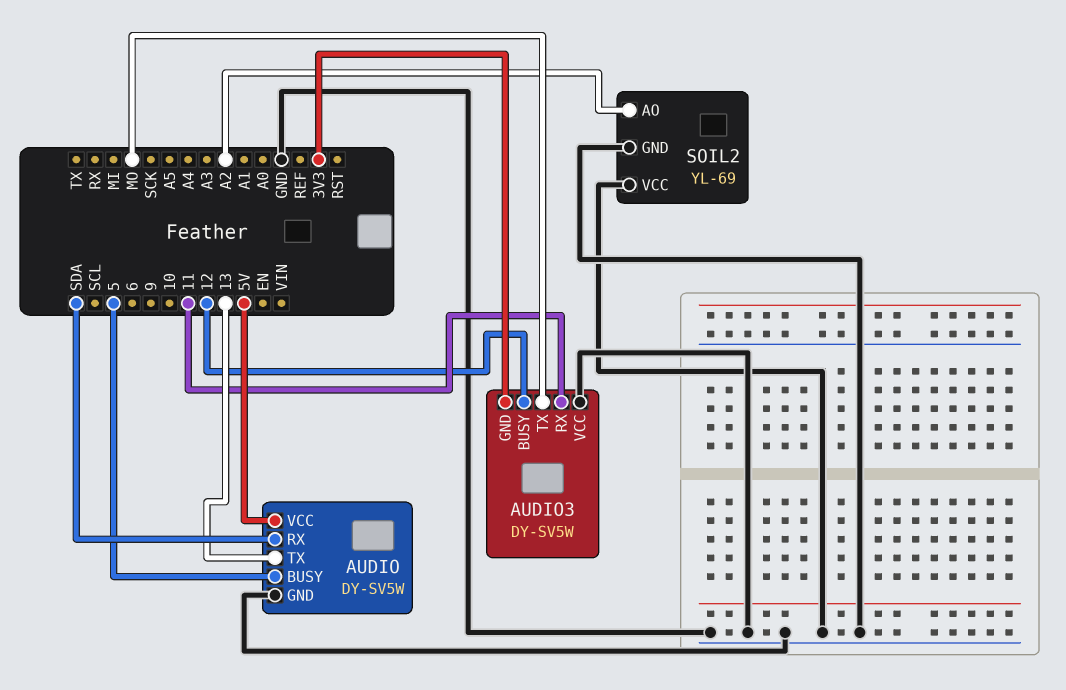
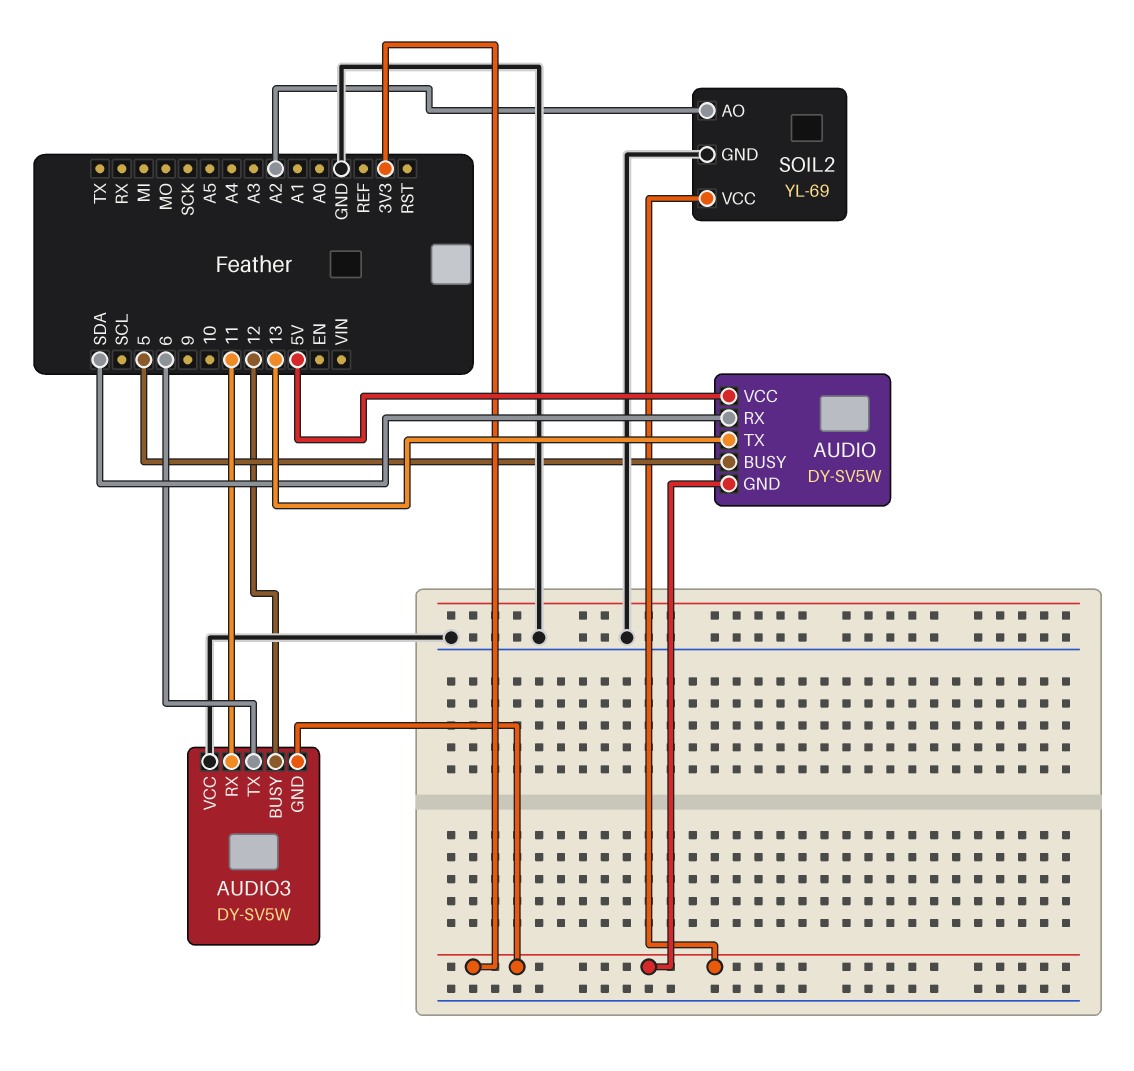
AUDIO pin GND: GND -> 3V3
AUDIO3 pin TX: MO -> 6
SOIL2 pin VCC: GND -> 3V3

